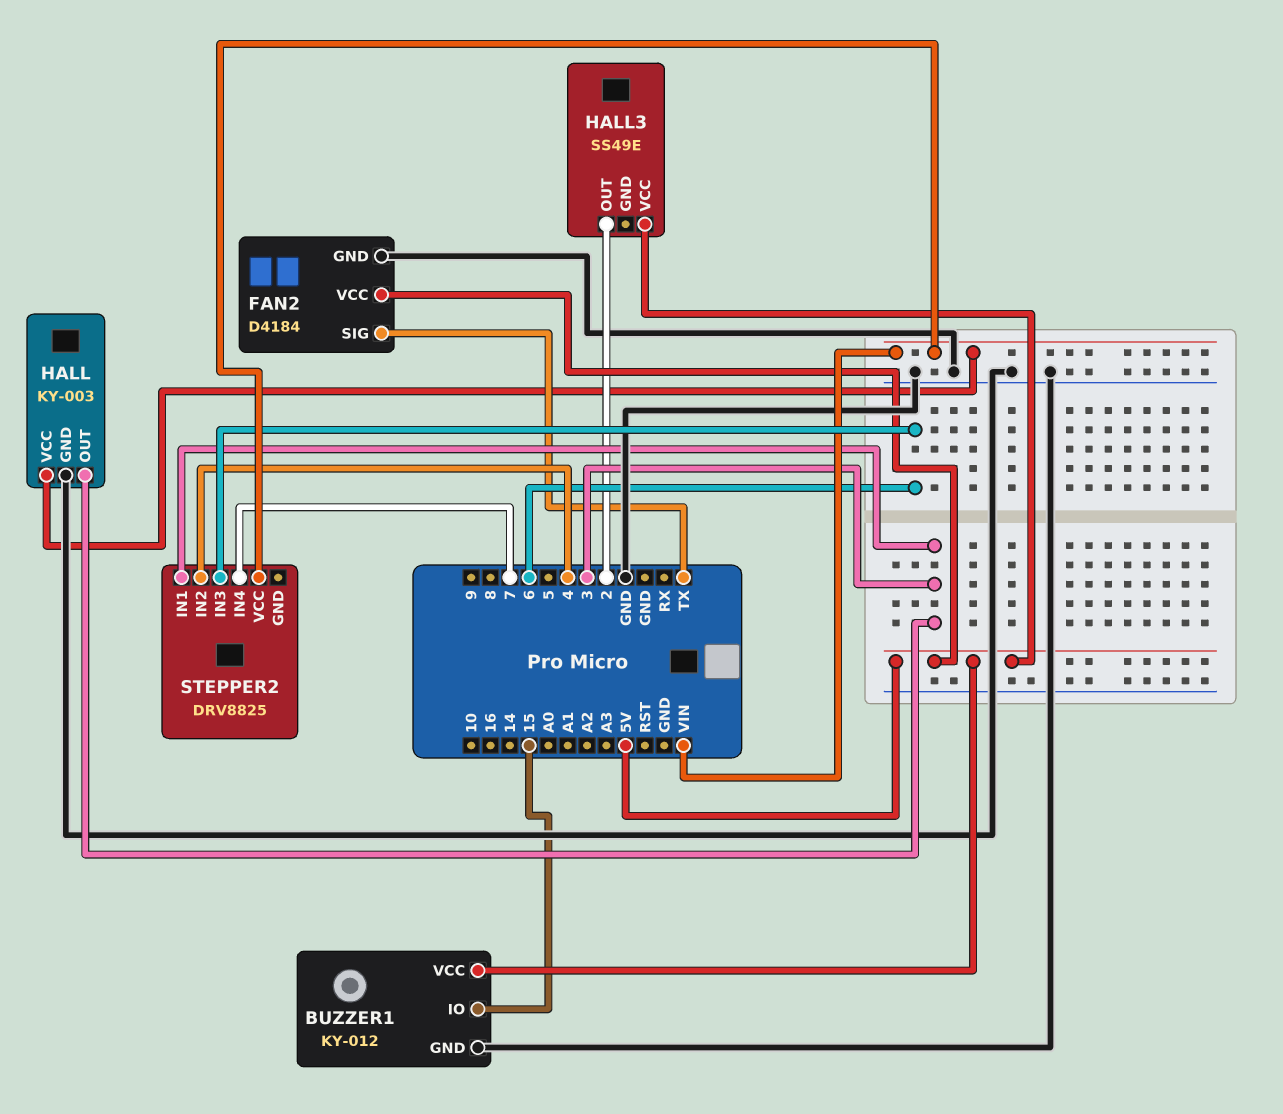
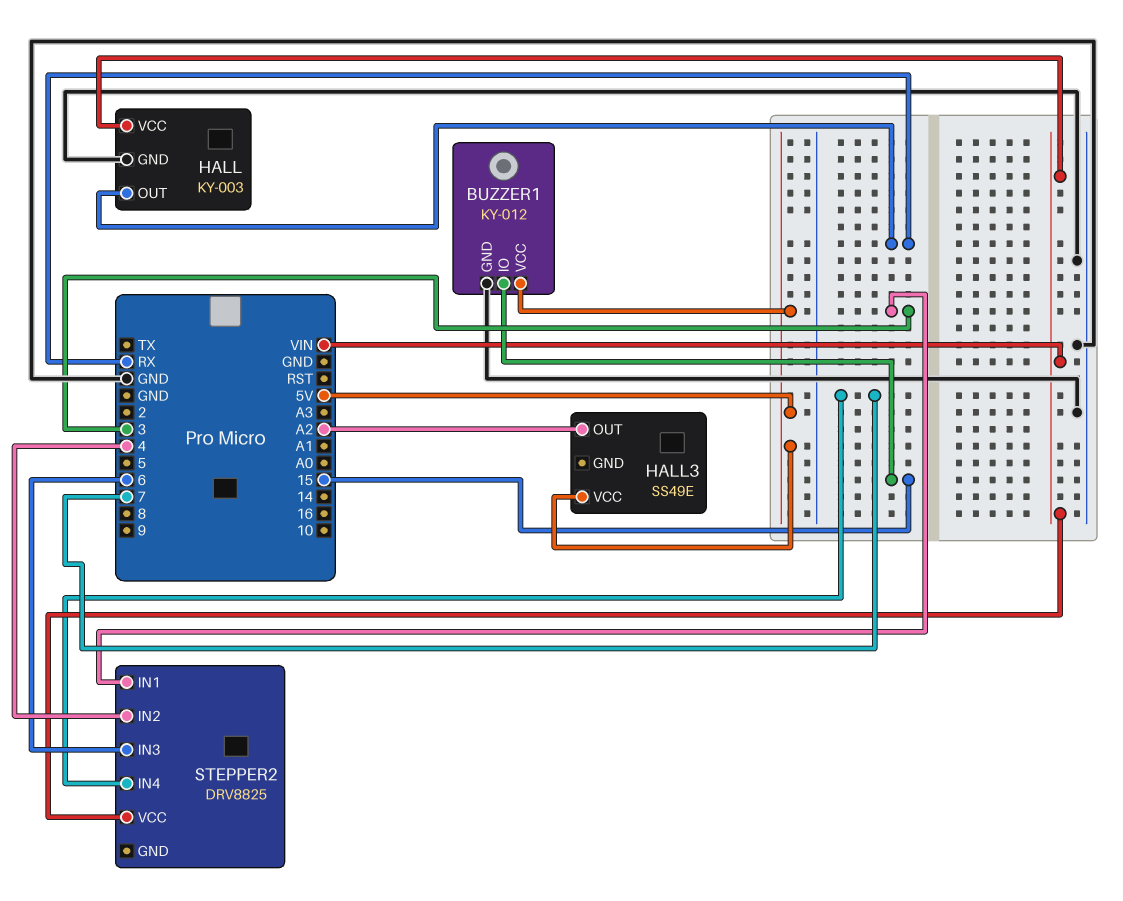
FAN2: D4184 -> none
FAN2 pin GND: GND -> none
FAN2 pin SIG: TX -> none
FAN2 pin VCC: 5V -> none
HALL pin OUT: 3 -> RX
HALL3 pin OUT: 2 -> A2

